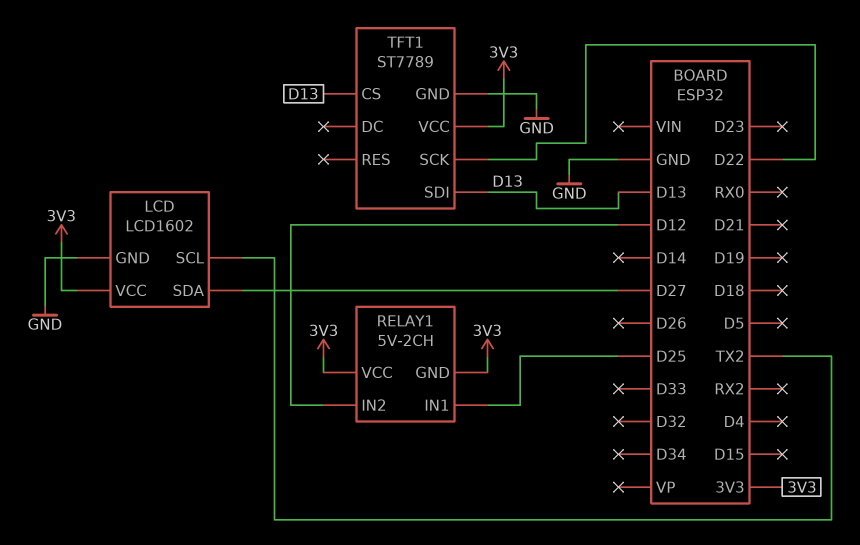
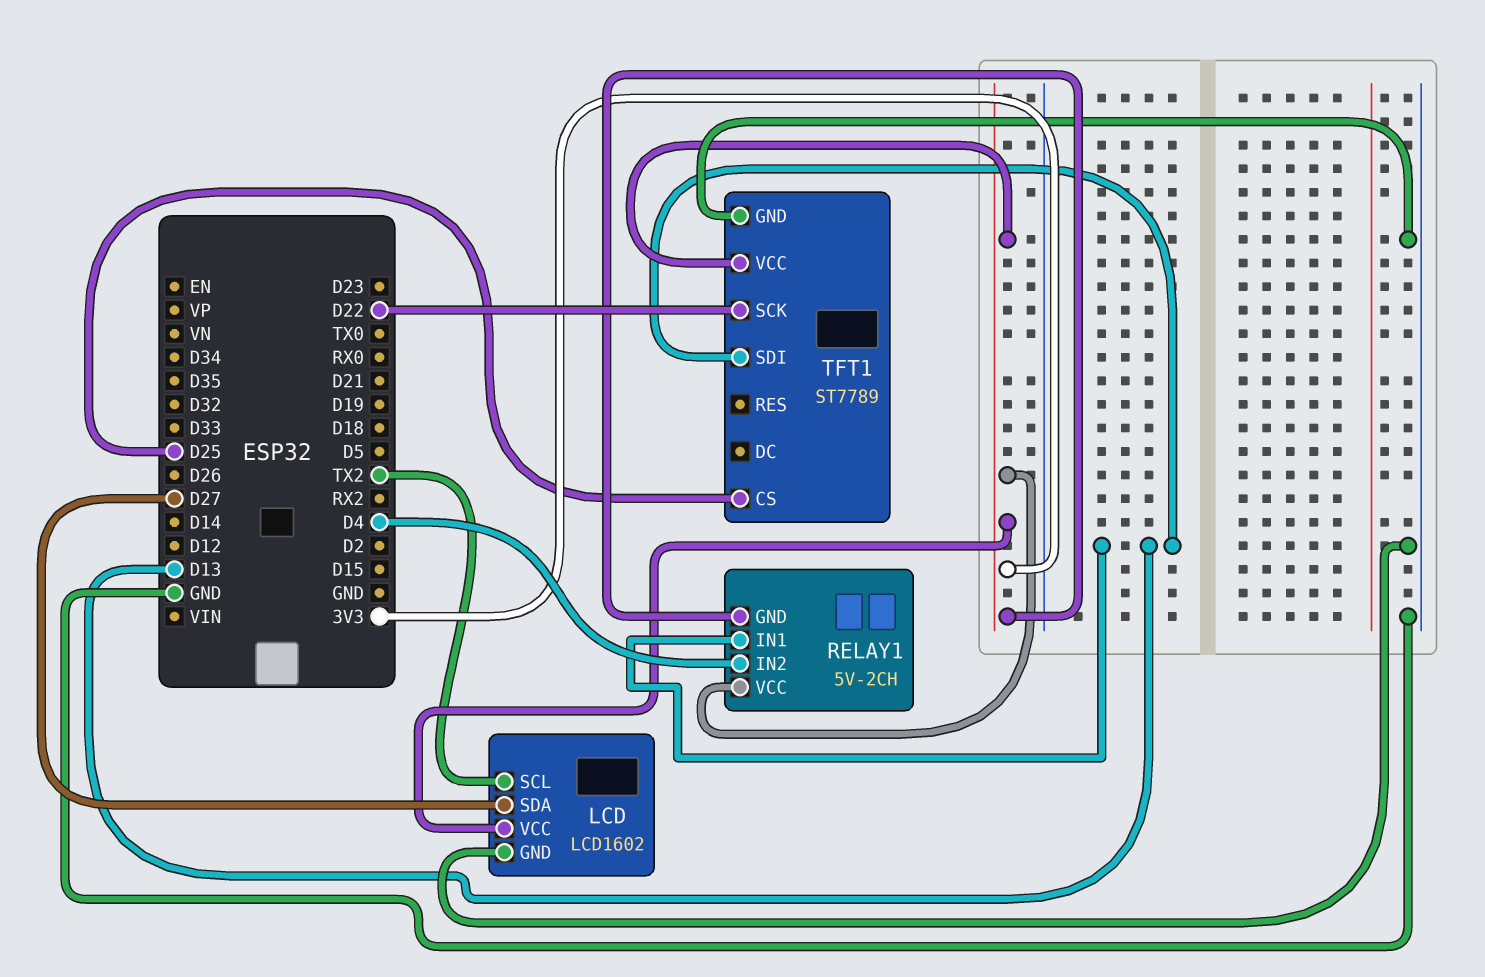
RELAY1 pin IN1: D25 -> D13
RELAY1 pin IN2: D12 -> D4
TFT1 pin CS: D13 -> D25

